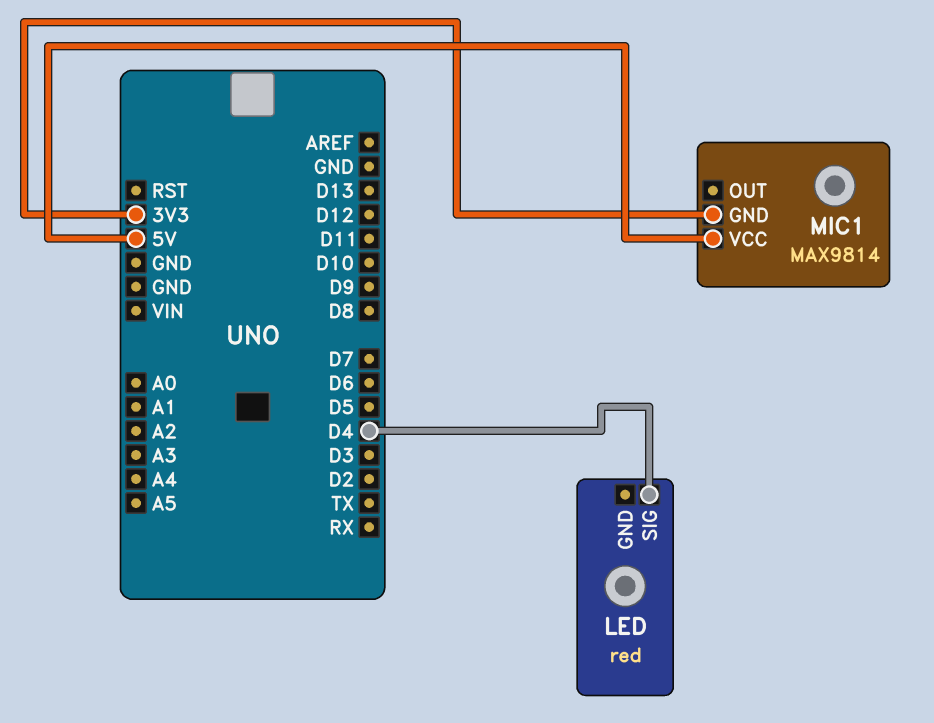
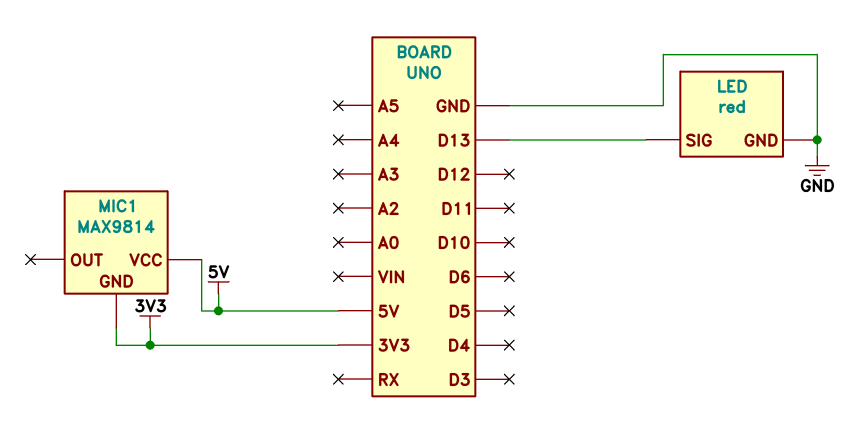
LED pin GND: none -> GND
LED pin SIG: D4 -> D13

